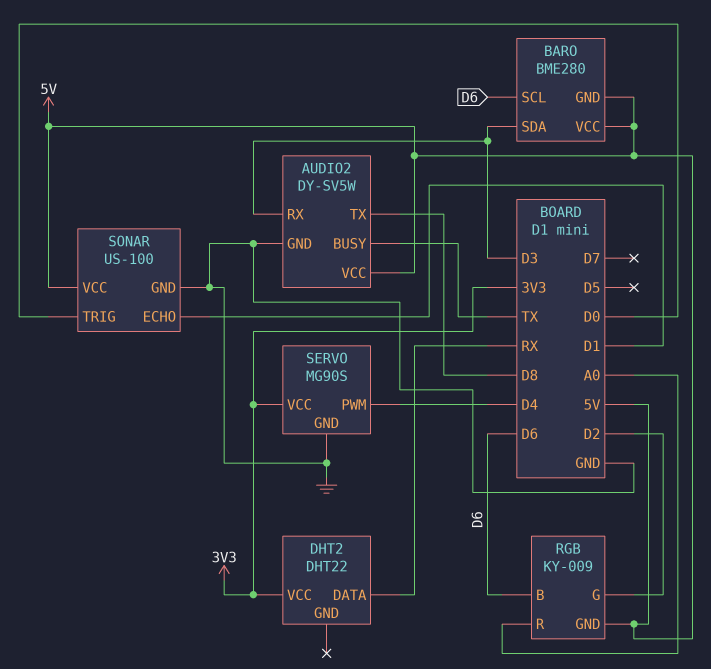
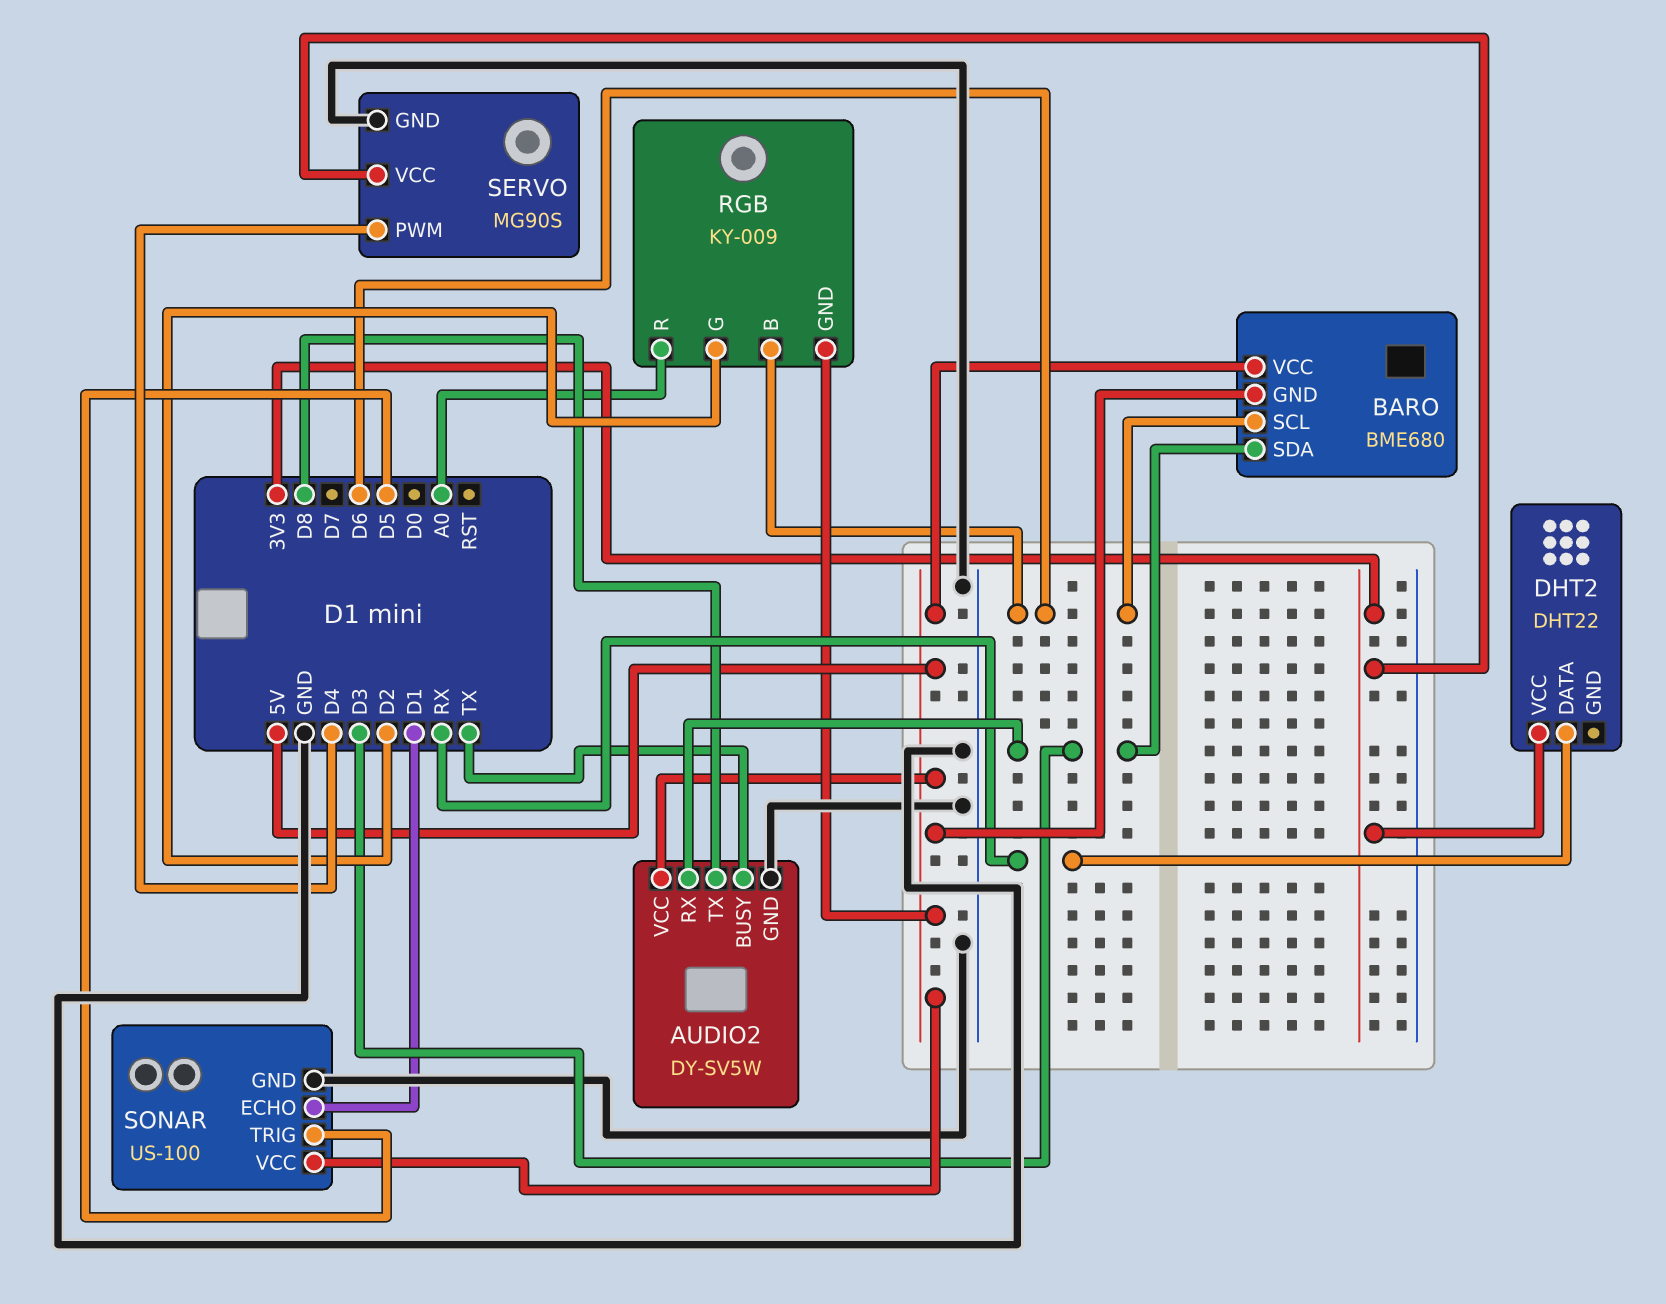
BARO: BME280 -> BME680
SONAR pin TRIG: D0 -> D5

